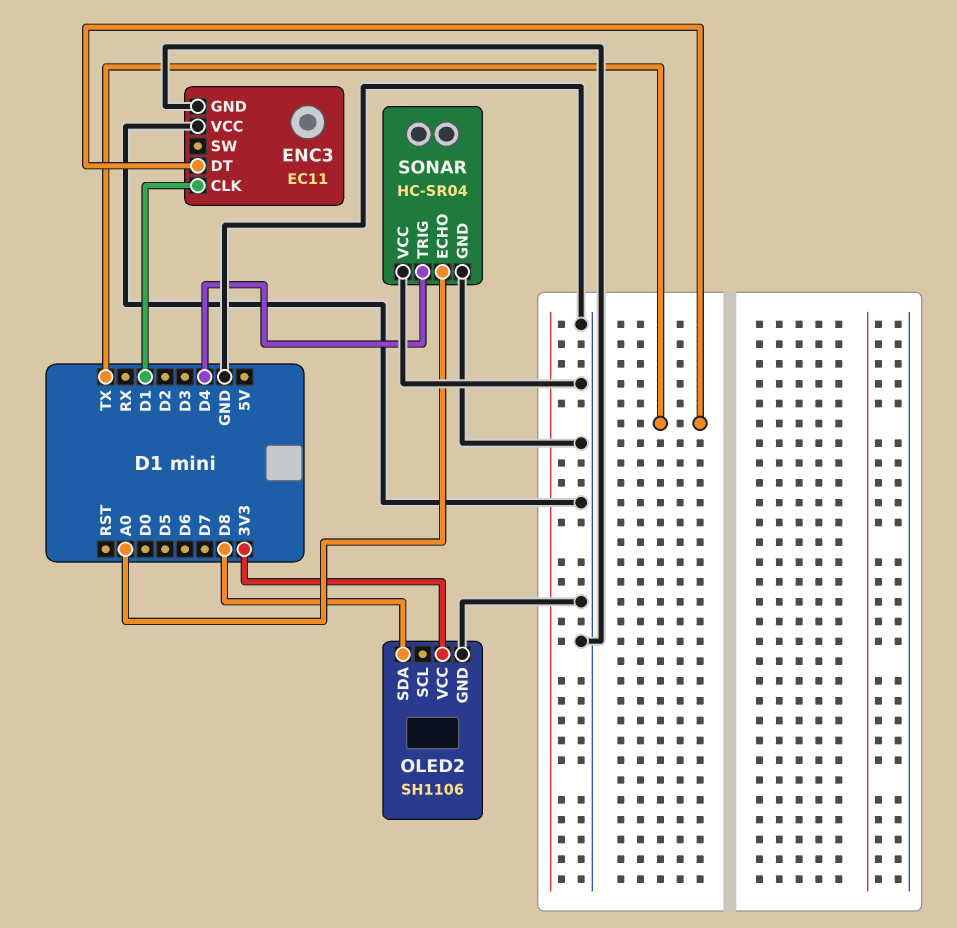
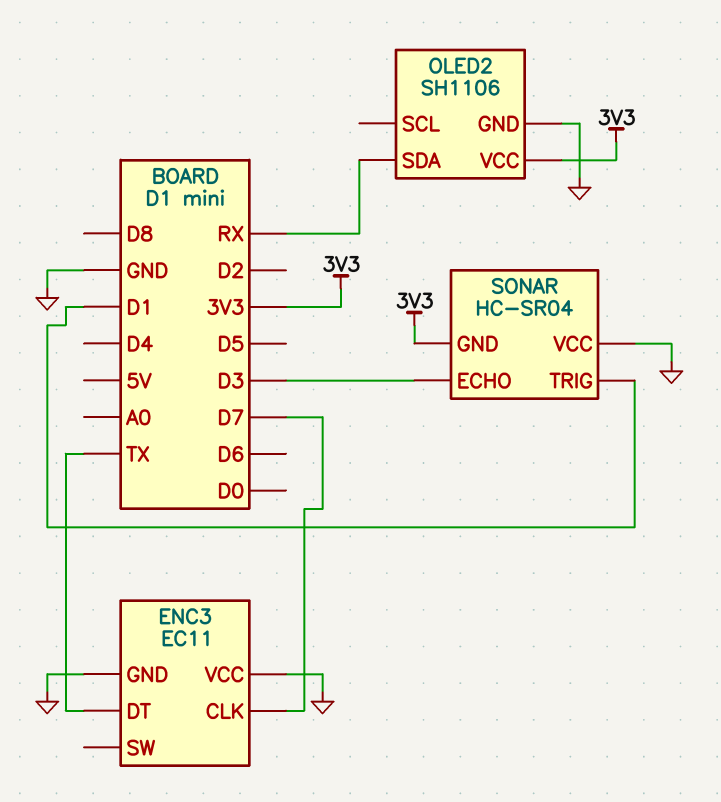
ENC3 pin CLK: D1 -> D7
OLED2 pin SDA: D8 -> RX
SONAR pin ECHO: A0 -> D3
SONAR pin GND: GND -> 3V3
SONAR pin TRIG: D4 -> D1

